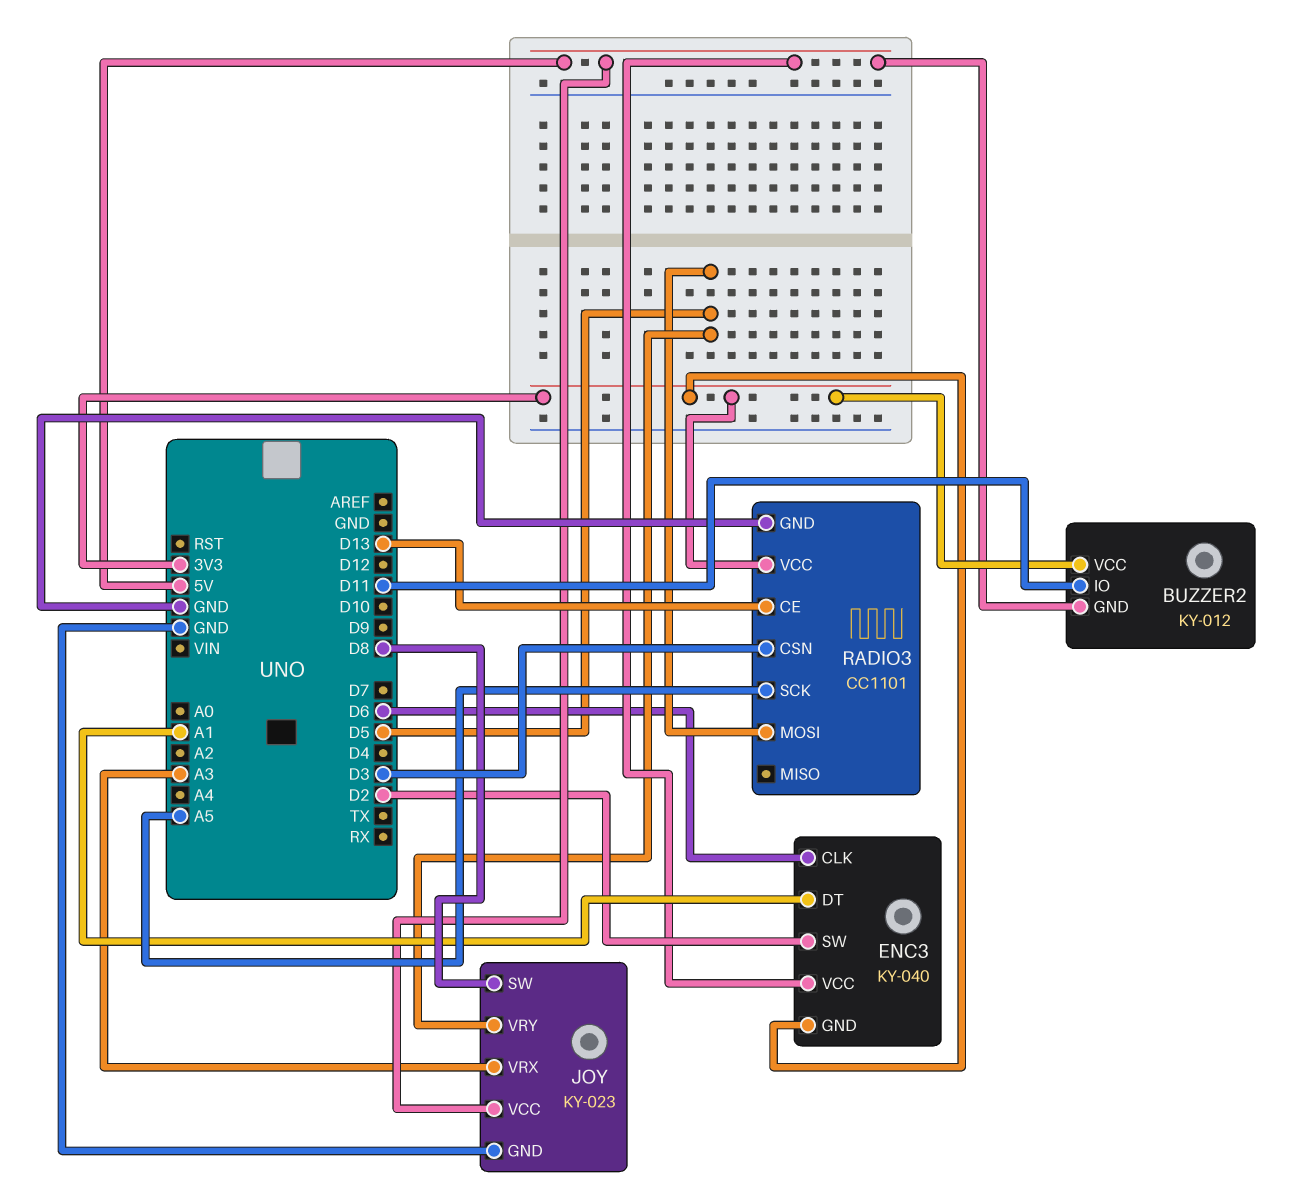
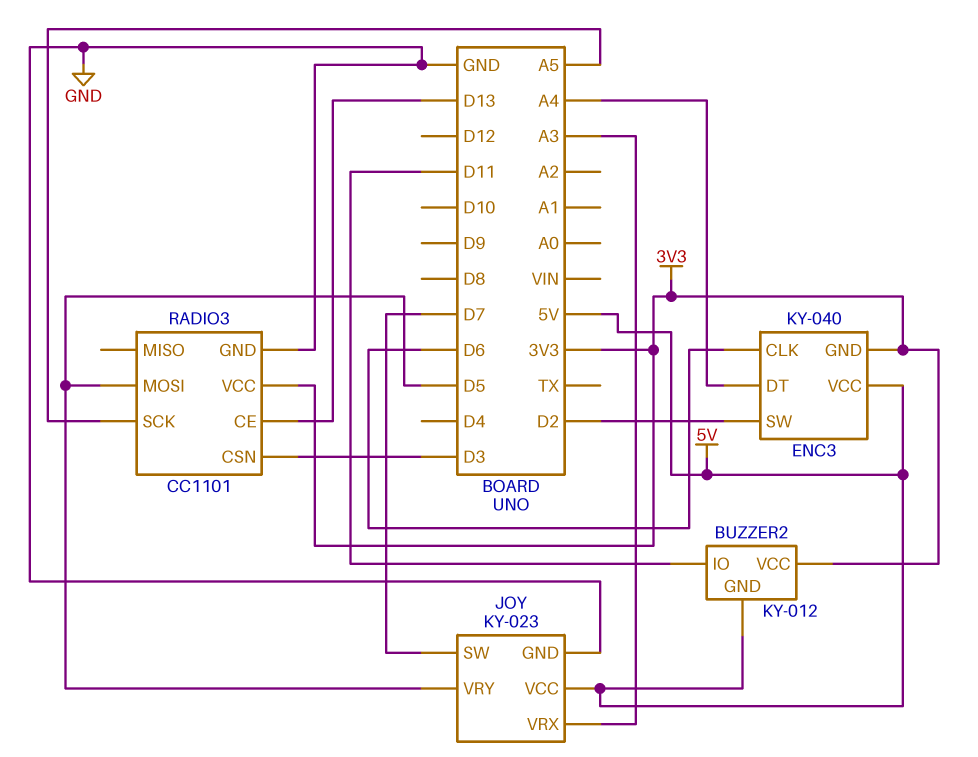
ENC3 pin DT: A1 -> A4
JOY pin SW: D8 -> D7

